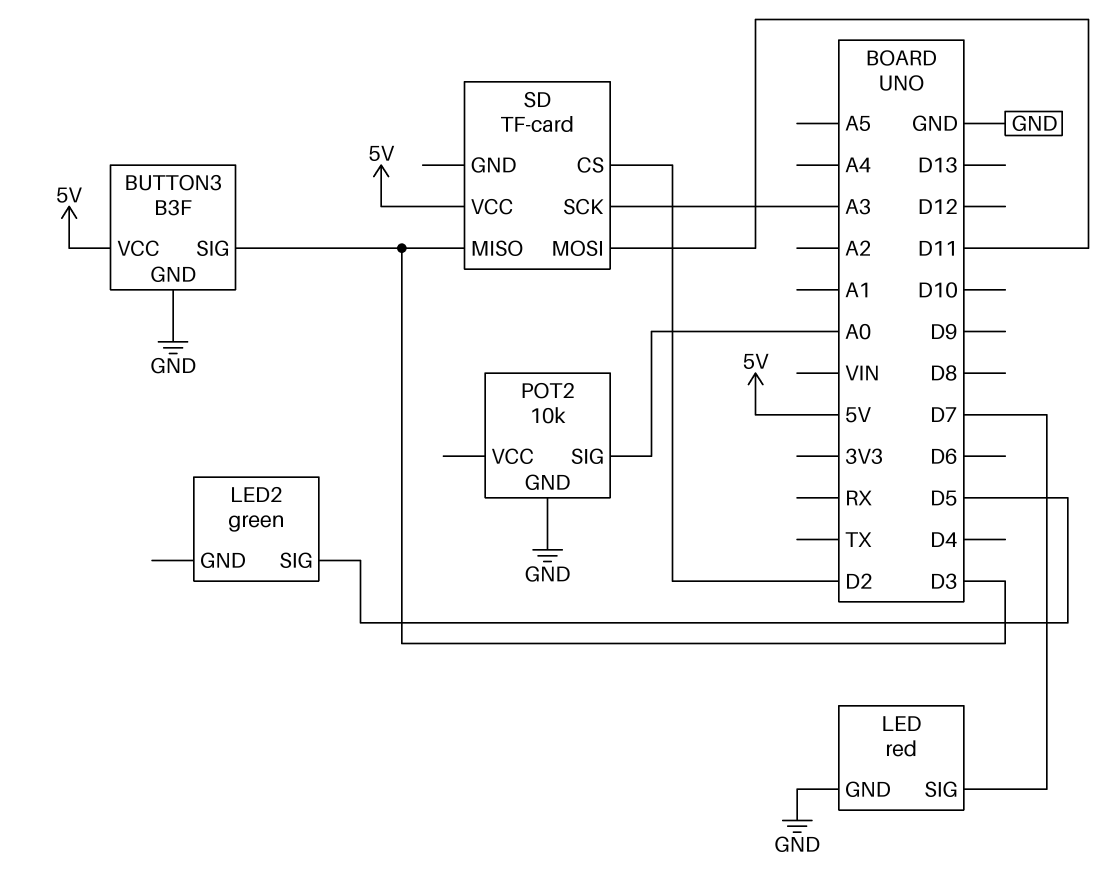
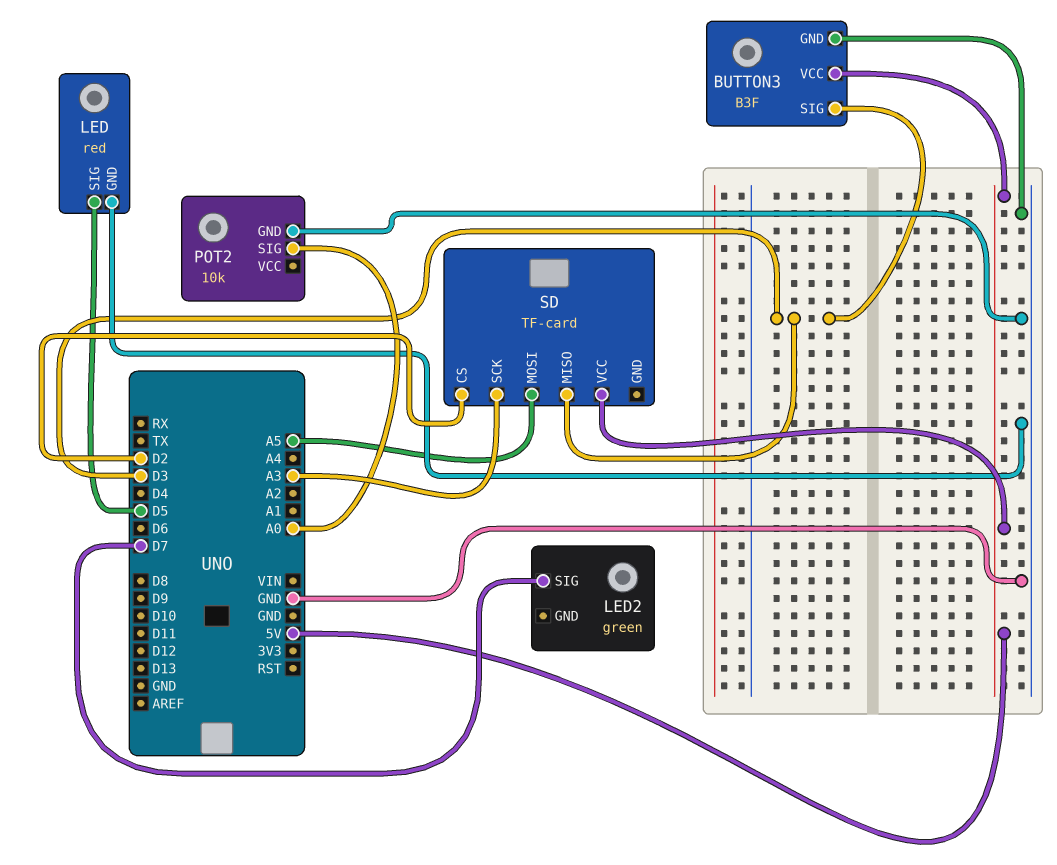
LED pin SIG: D7 -> D5
LED2 pin SIG: D5 -> D7
SD pin MOSI: D11 -> A5

